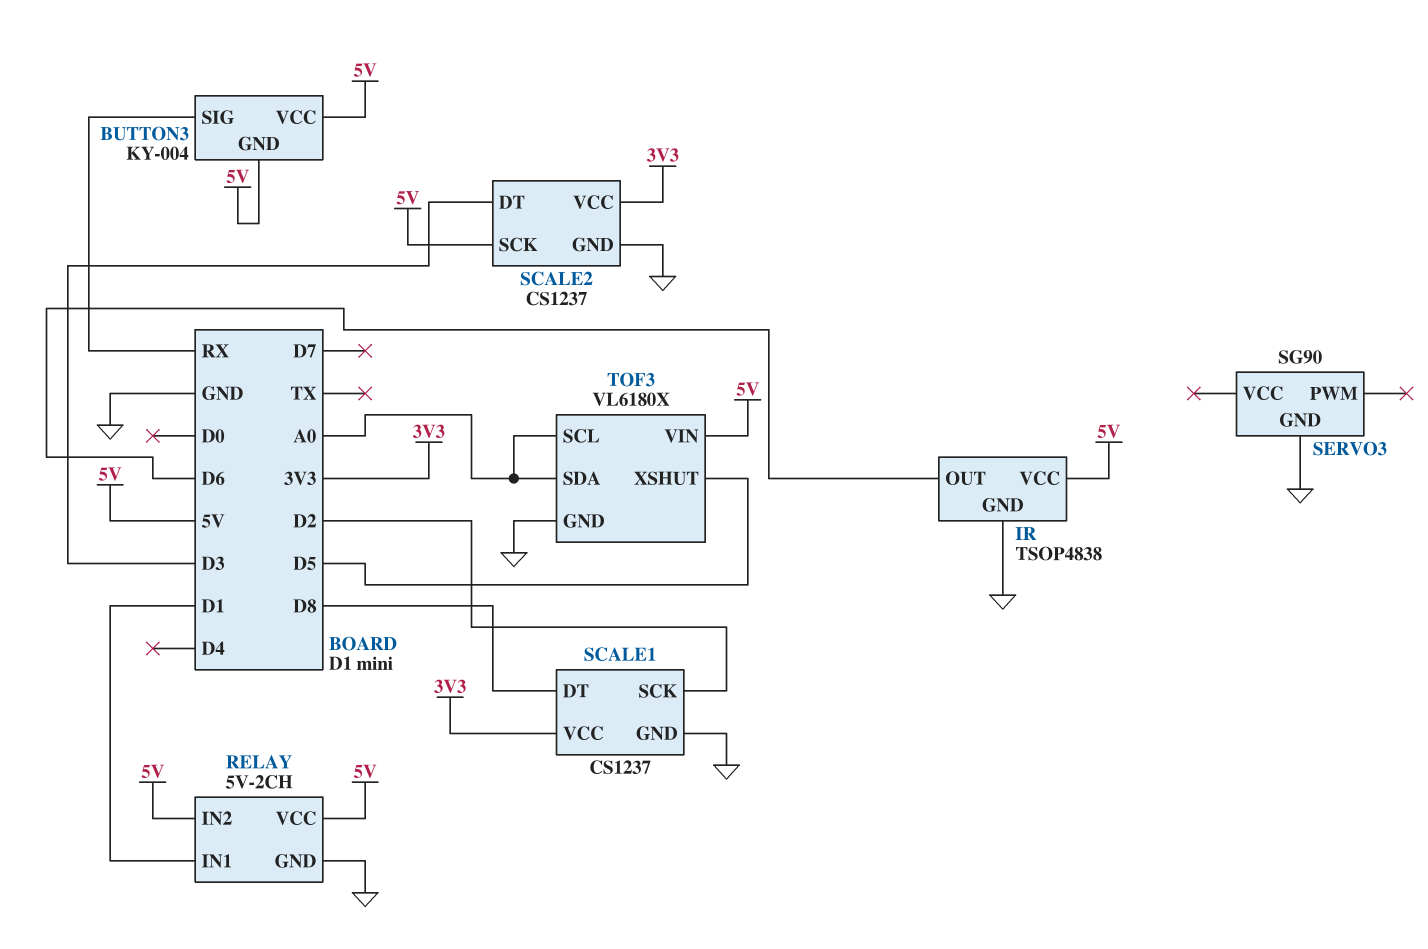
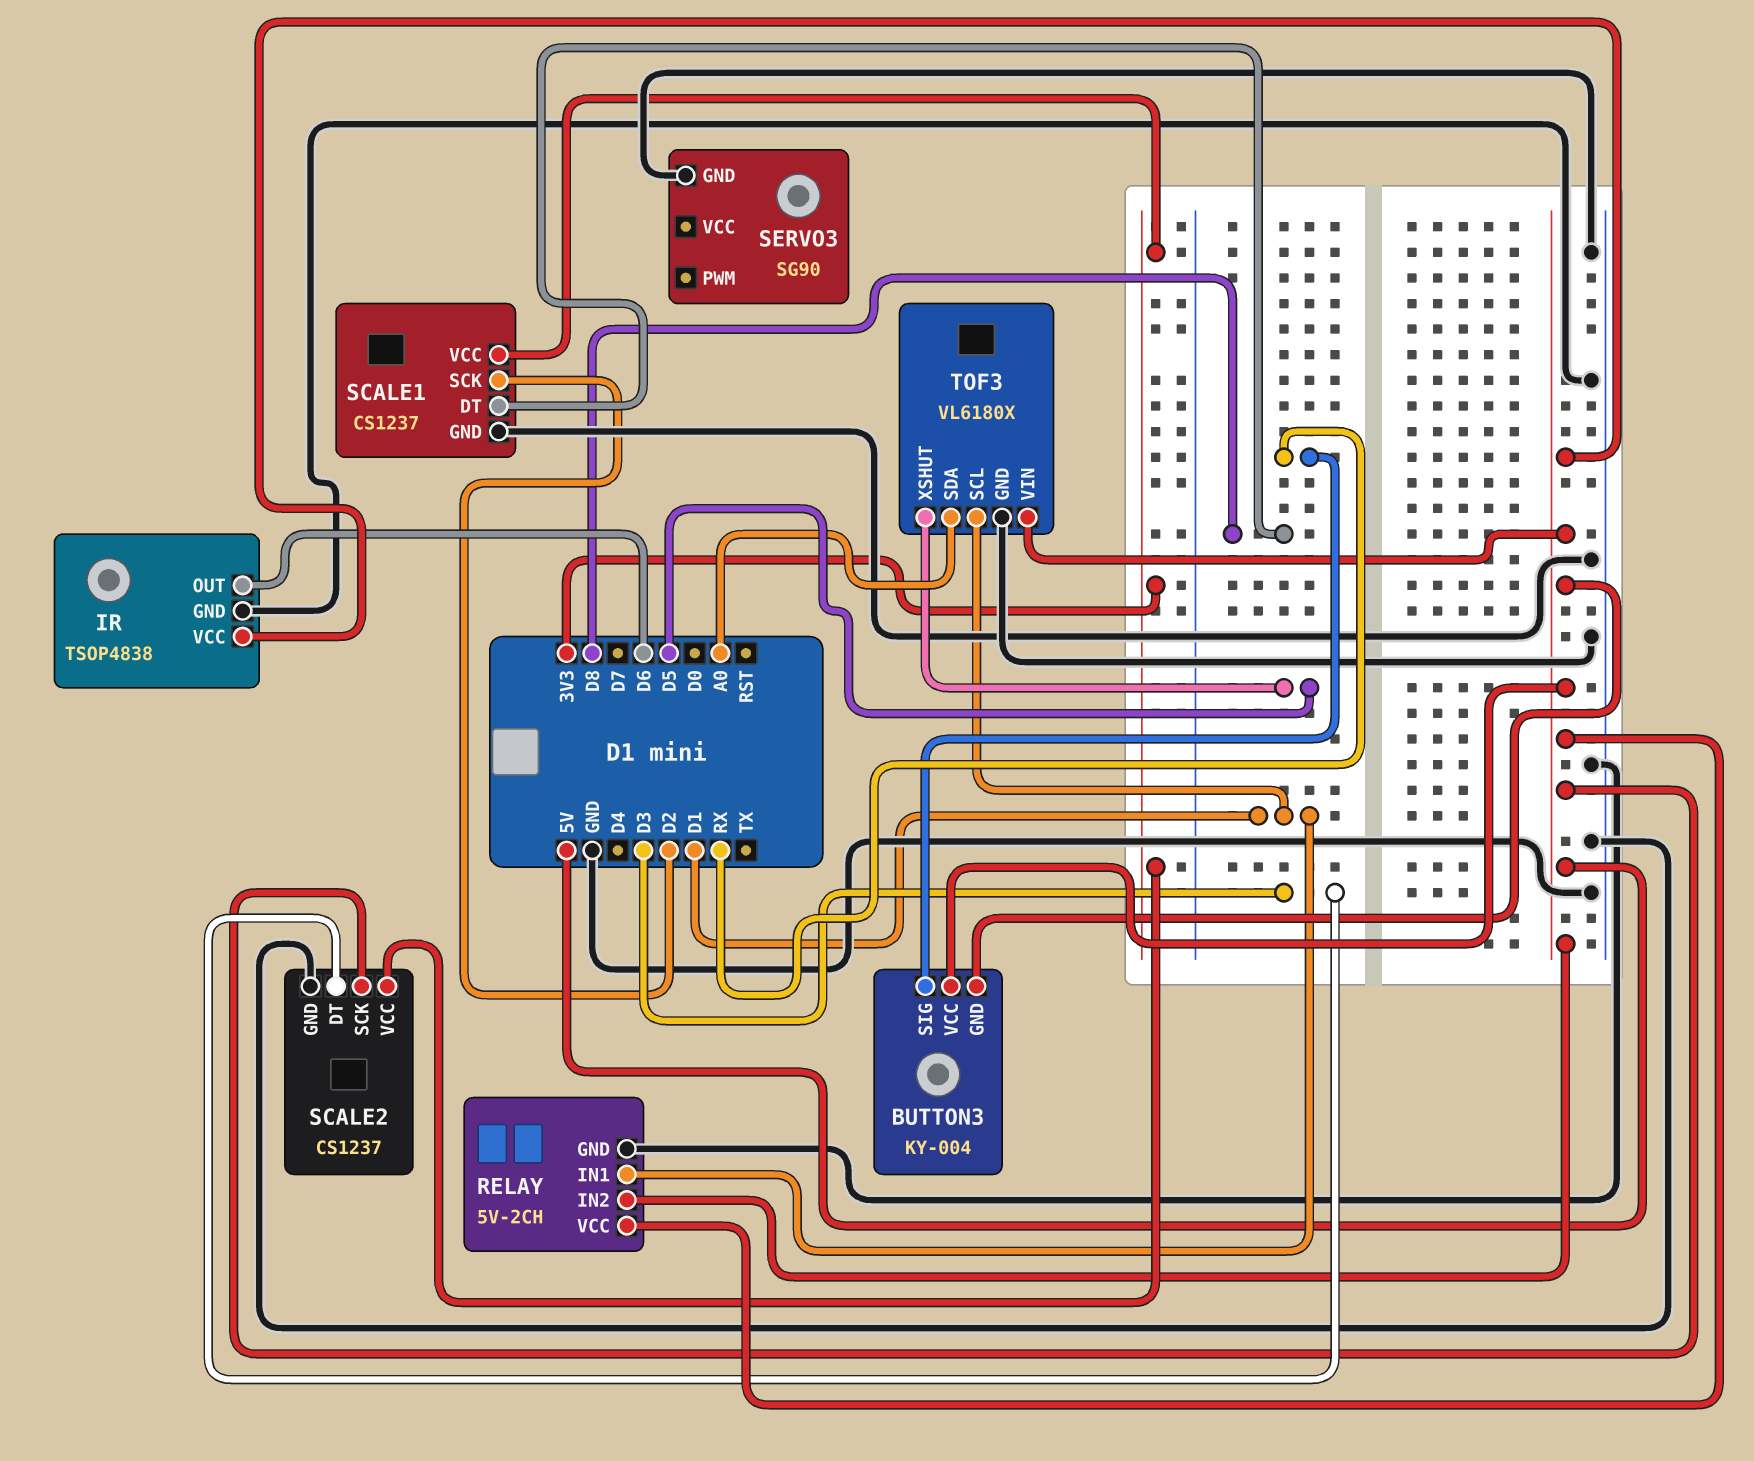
TOF3 pin SCL: A0 -> D1

